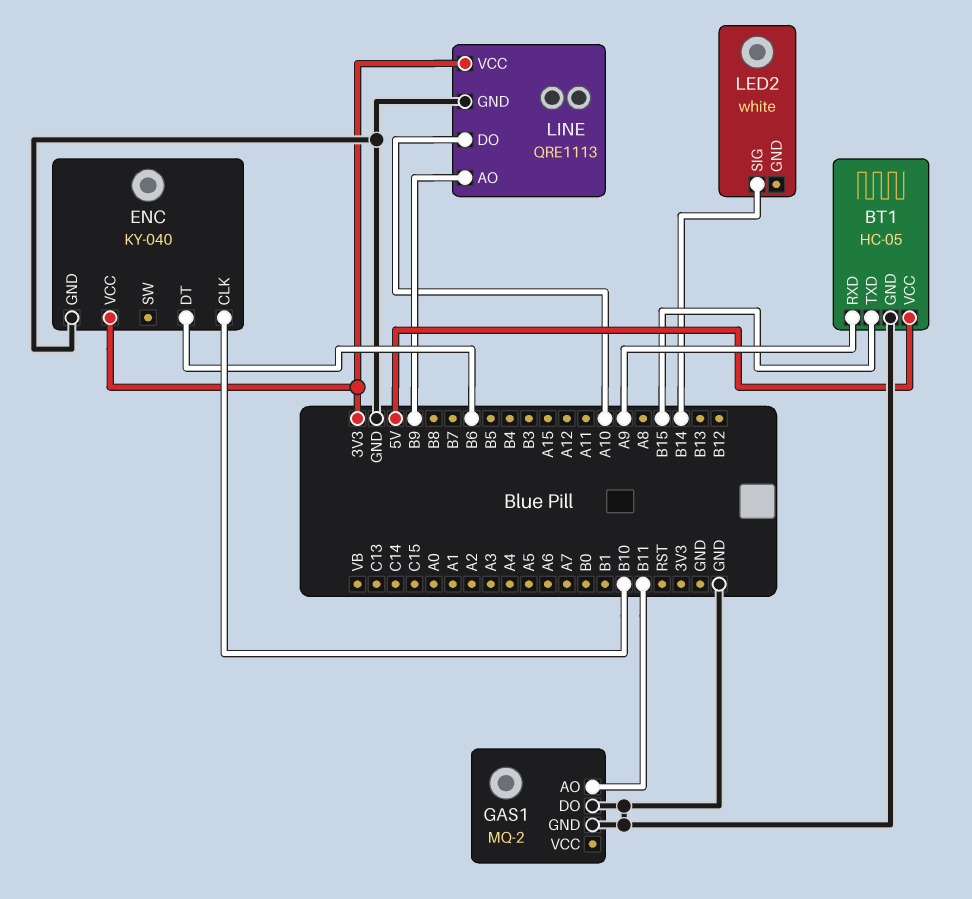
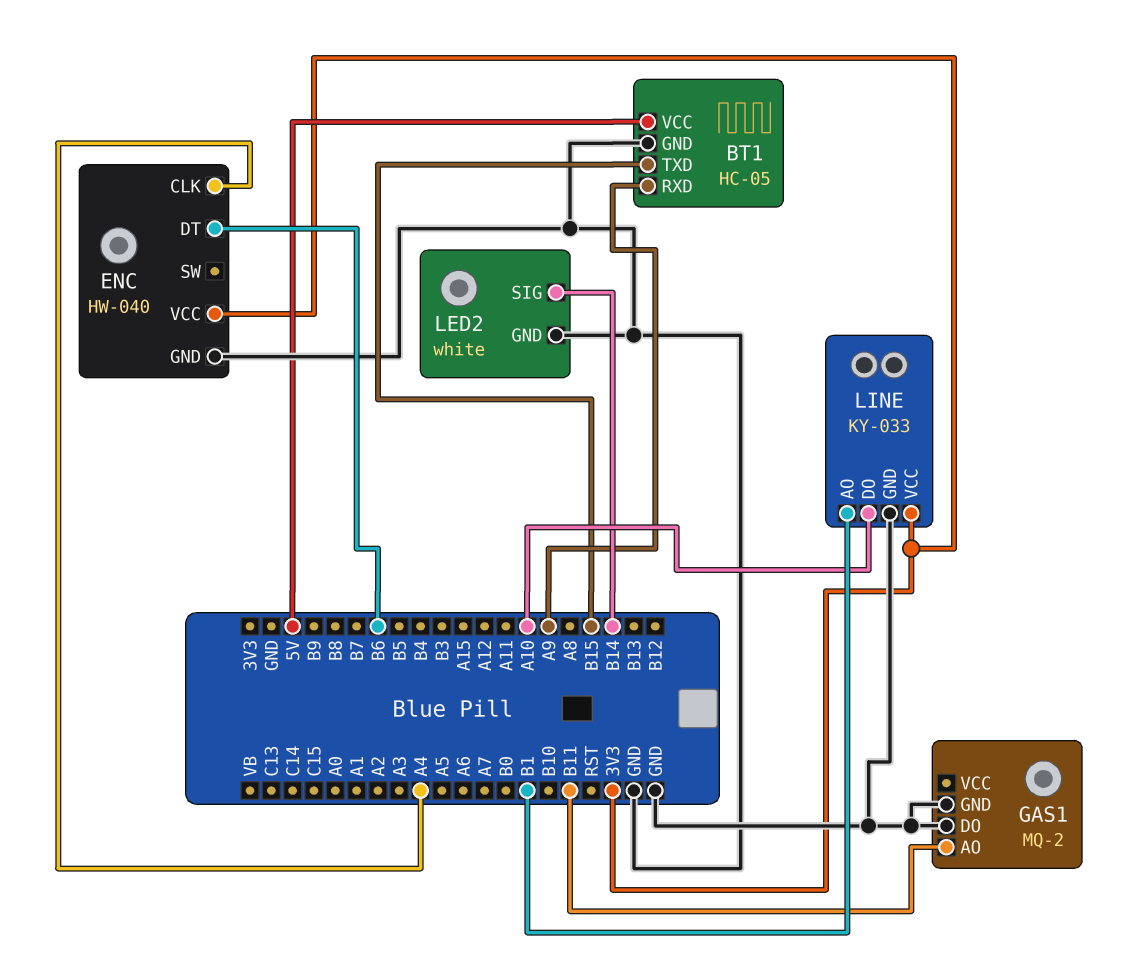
ENC: KY-040 -> HW-040
ENC pin CLK: B10 -> A4
LED2 pin GND: none -> GND
LINE: QRE1113 -> KY-033
LINE pin AO: B9 -> B1

